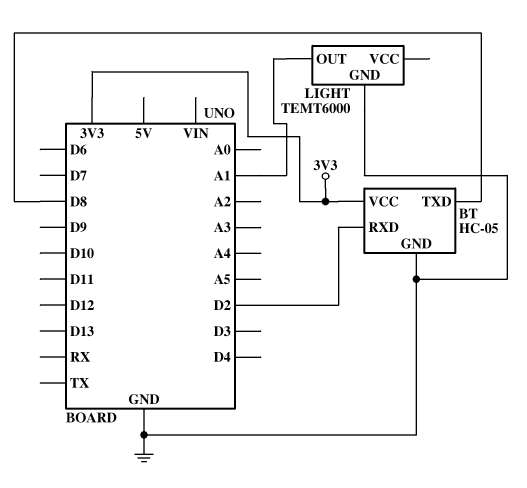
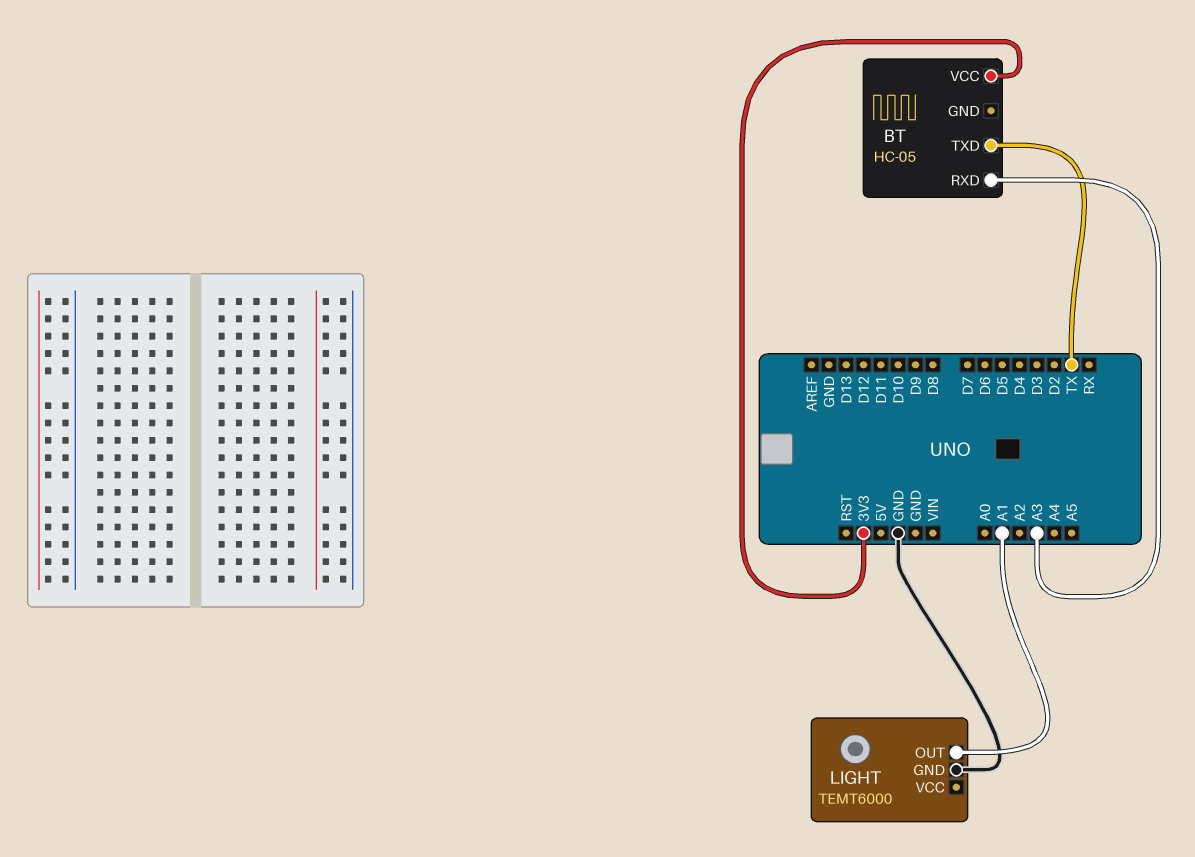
BT pin GND: GND -> none
BT pin RXD: D2 -> A3
BT pin TXD: D8 -> TX

